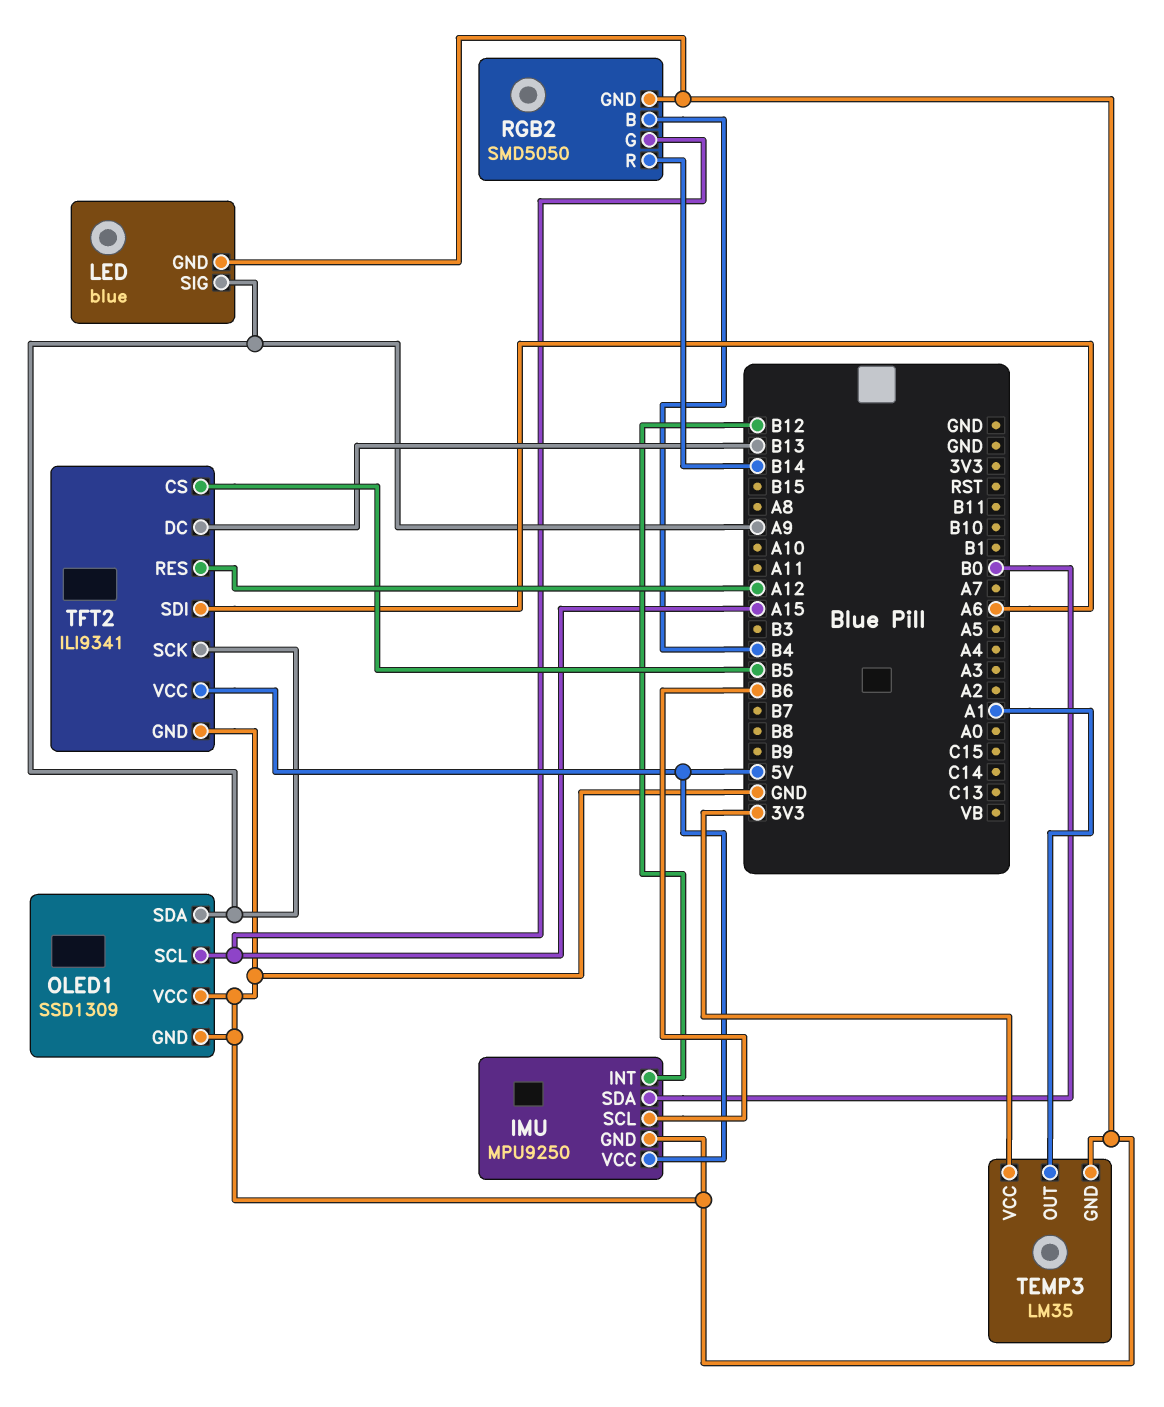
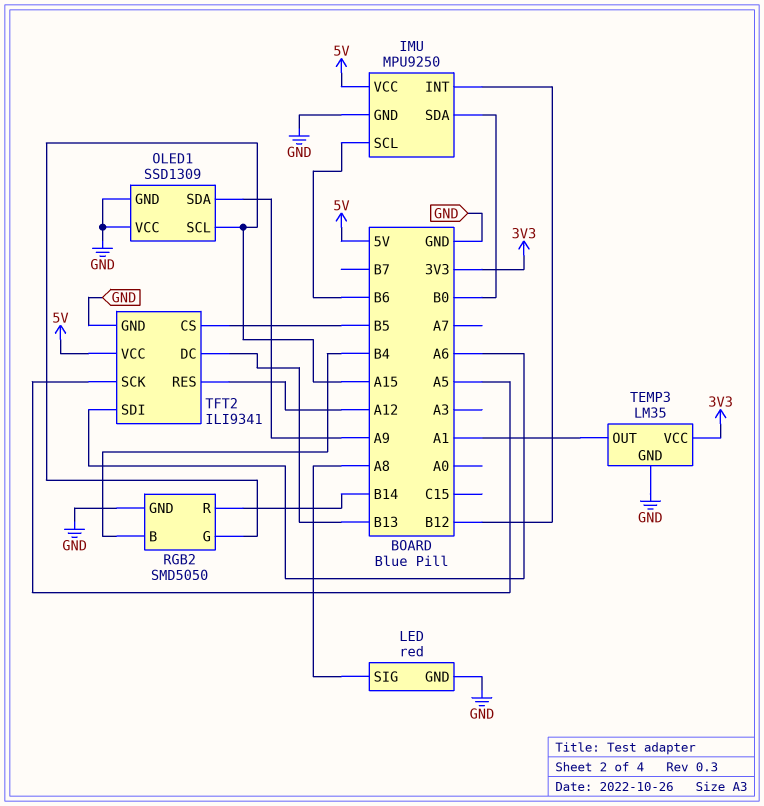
LED: blue -> red
LED pin SIG: A9 -> A8
TFT2 pin SCK: A9 -> A5

